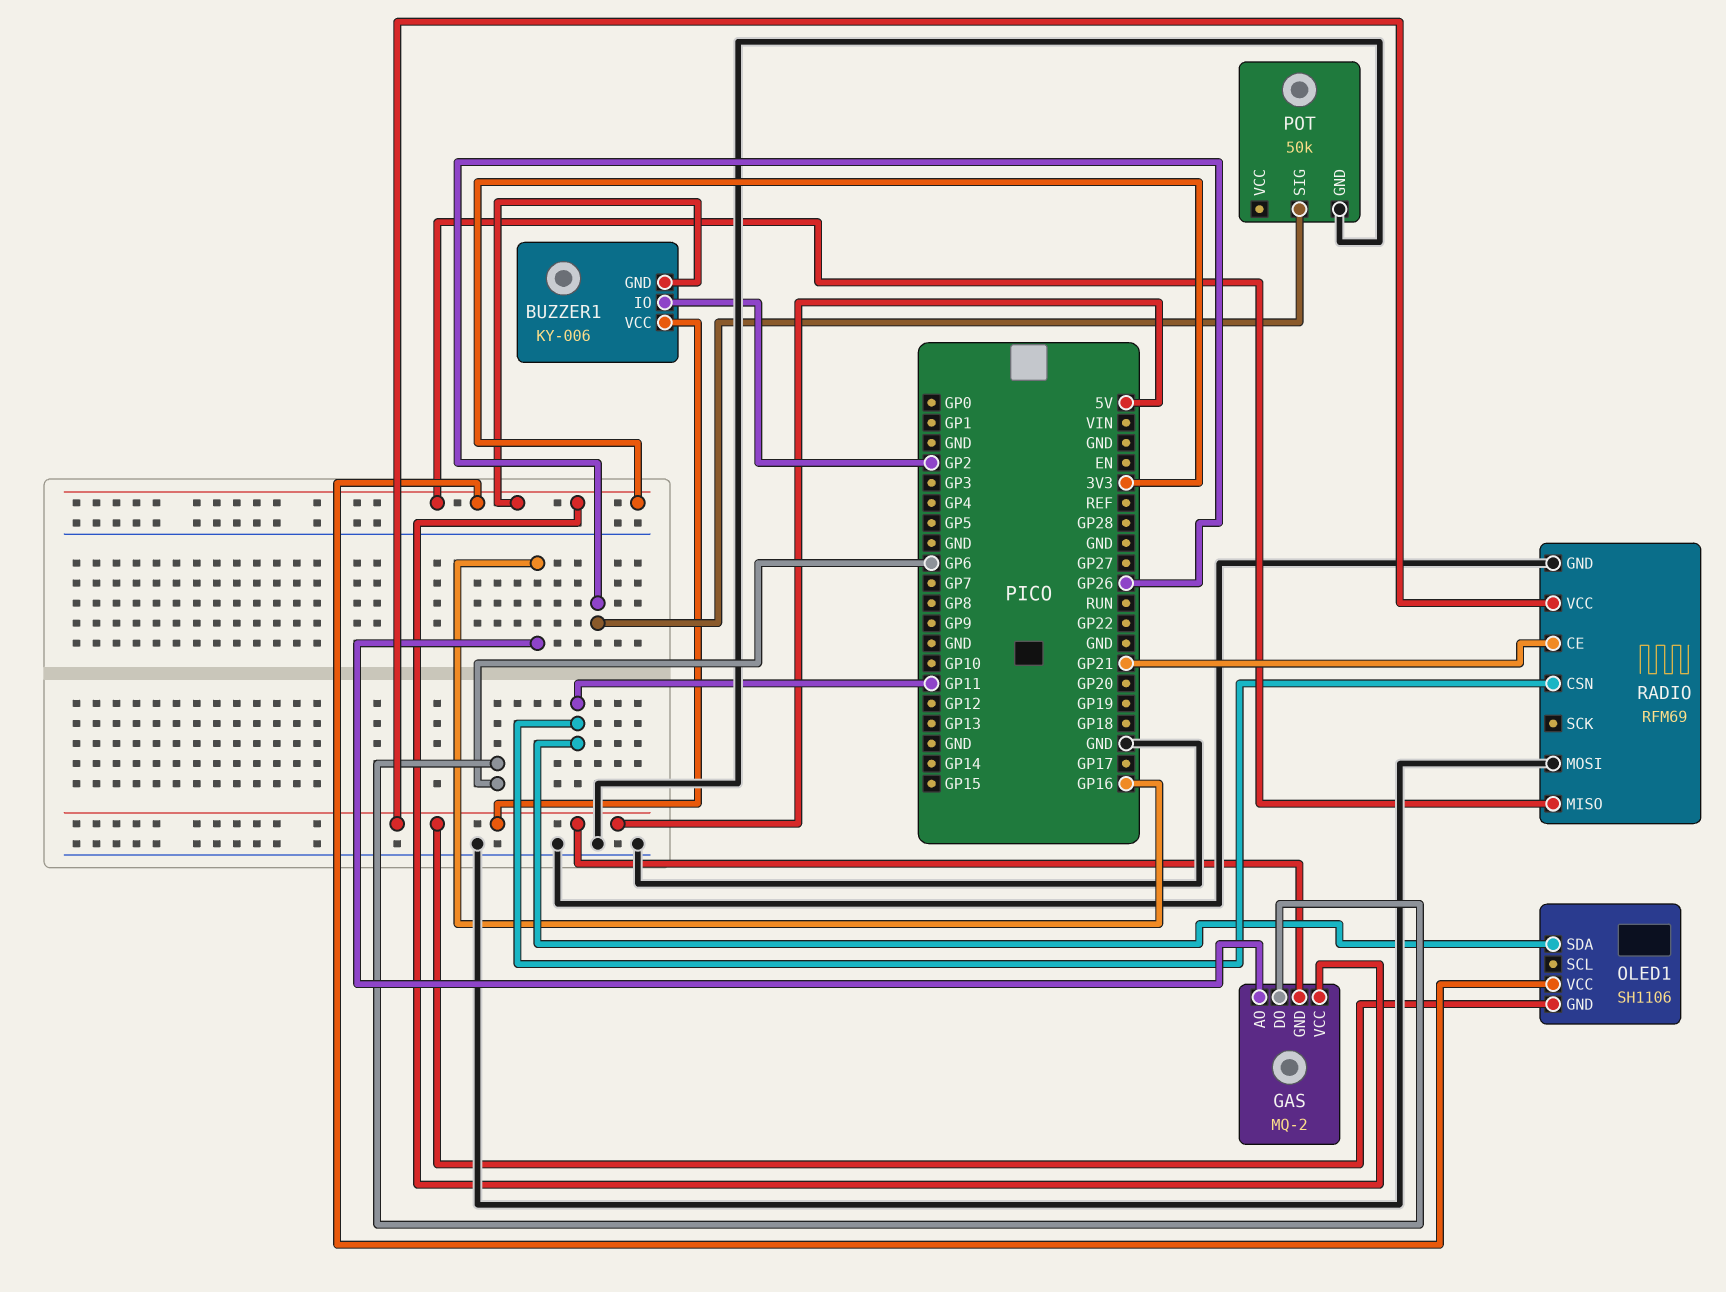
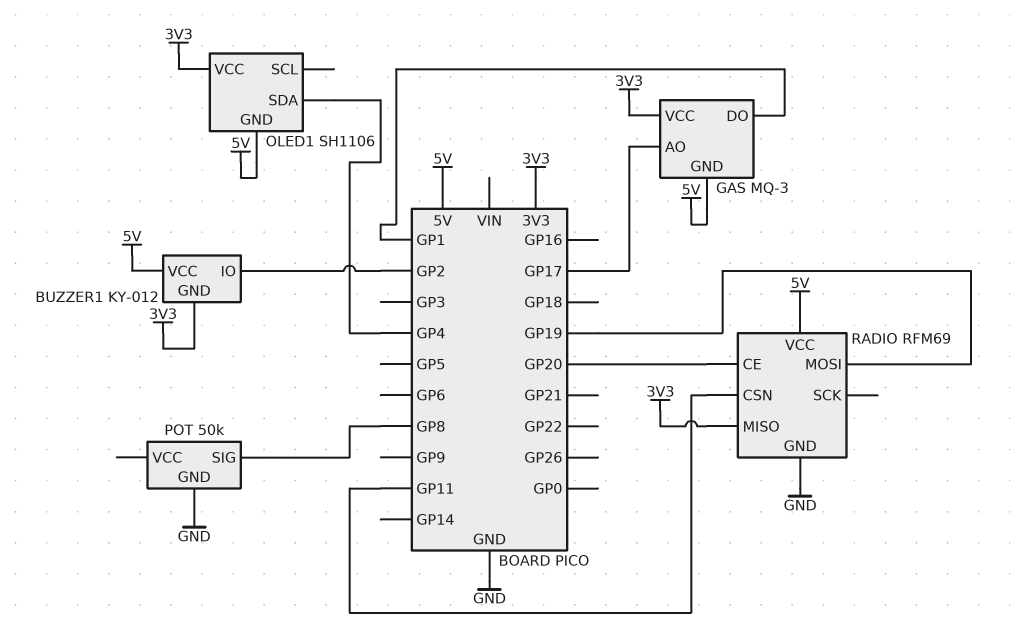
BUZZER1: KY-006 -> KY-012
GAS: MQ-2 -> MQ-3
GAS pin AO: GP16 -> GP17
GAS pin DO: GP6 -> GP1
OLED1 pin SDA: GP11 -> GP4
POT pin SIG: GP26 -> GP8
RADIO pin CE: GP21 -> GP20
RADIO pin MOSI: GND -> GP19

